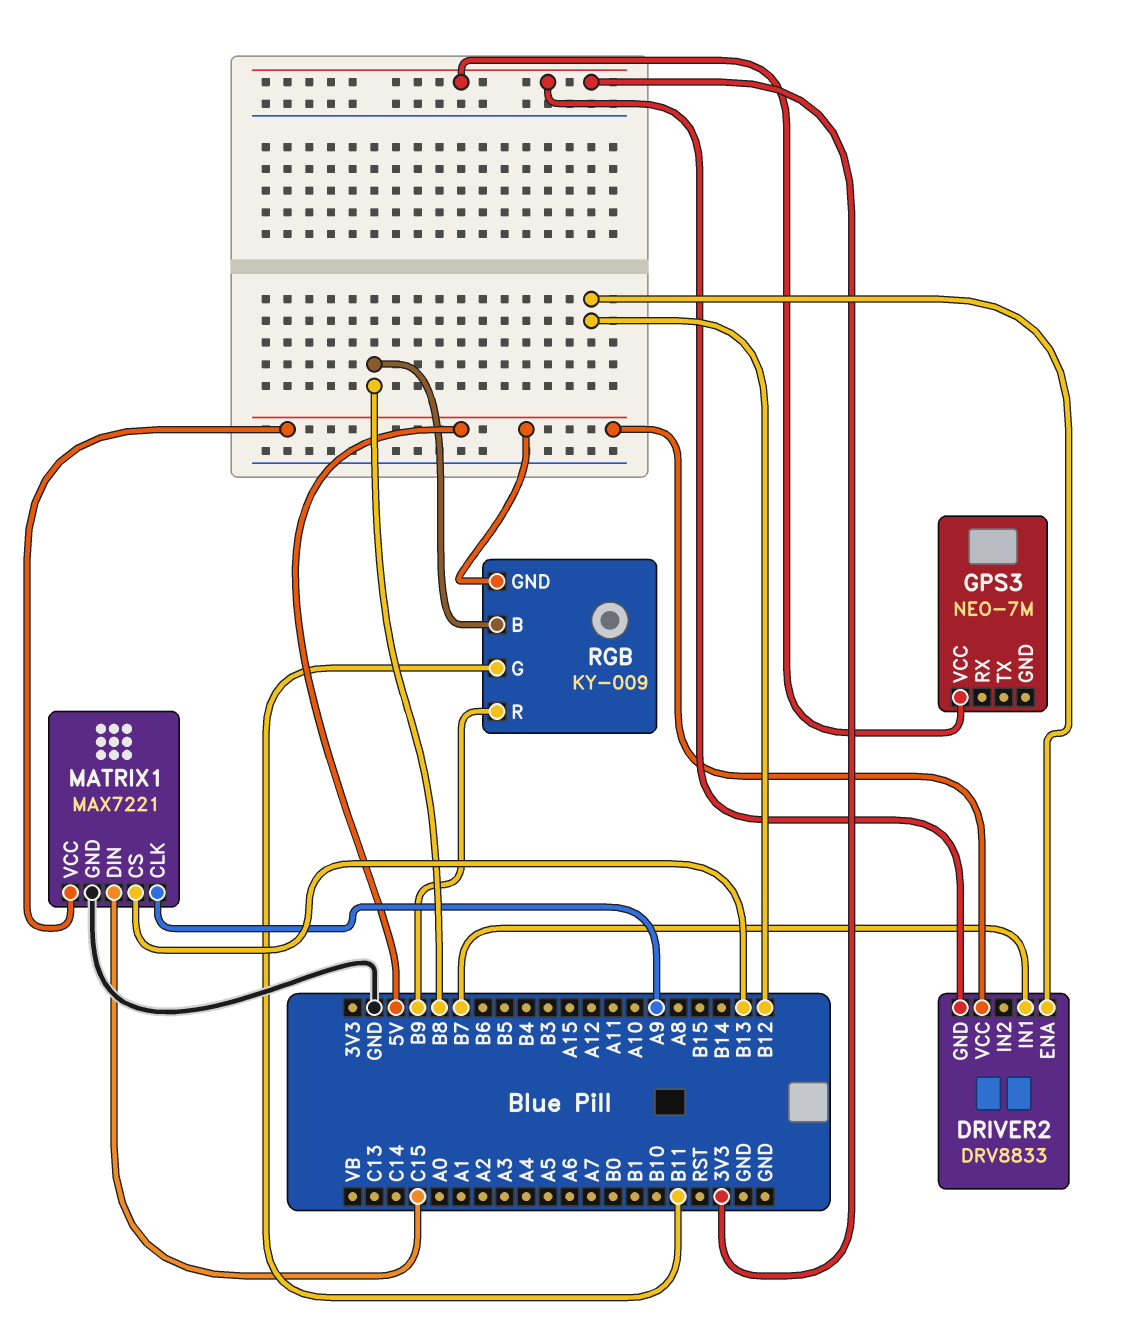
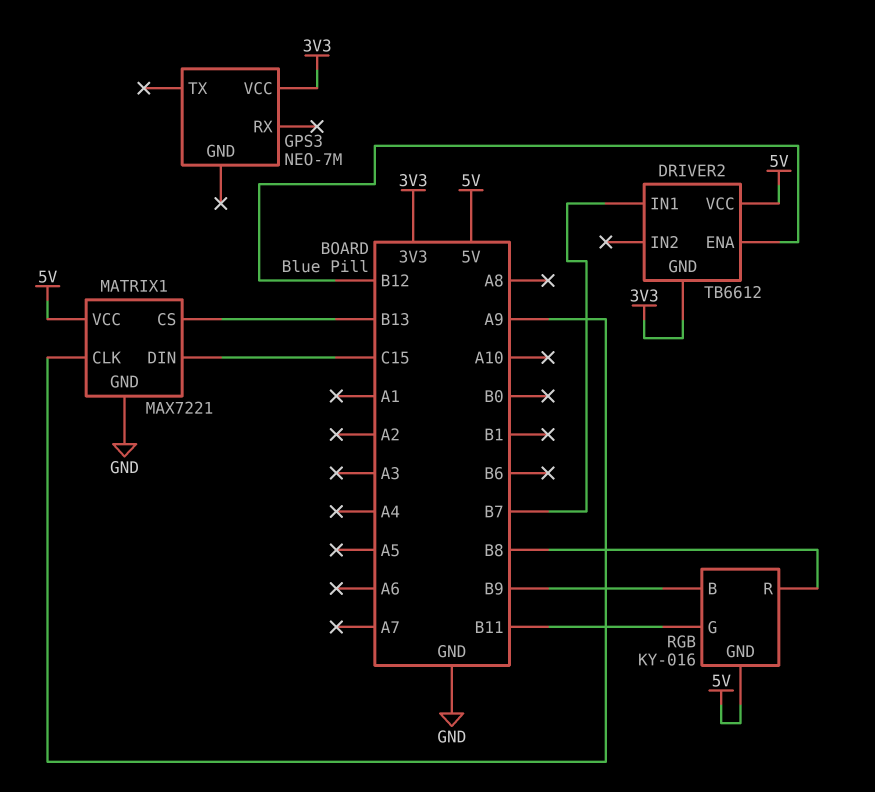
DRIVER2: DRV8833 -> TB6612
RGB: KY-009 -> KY-016
RGB pin B: B8 -> B9
RGB pin R: B9 -> B8

